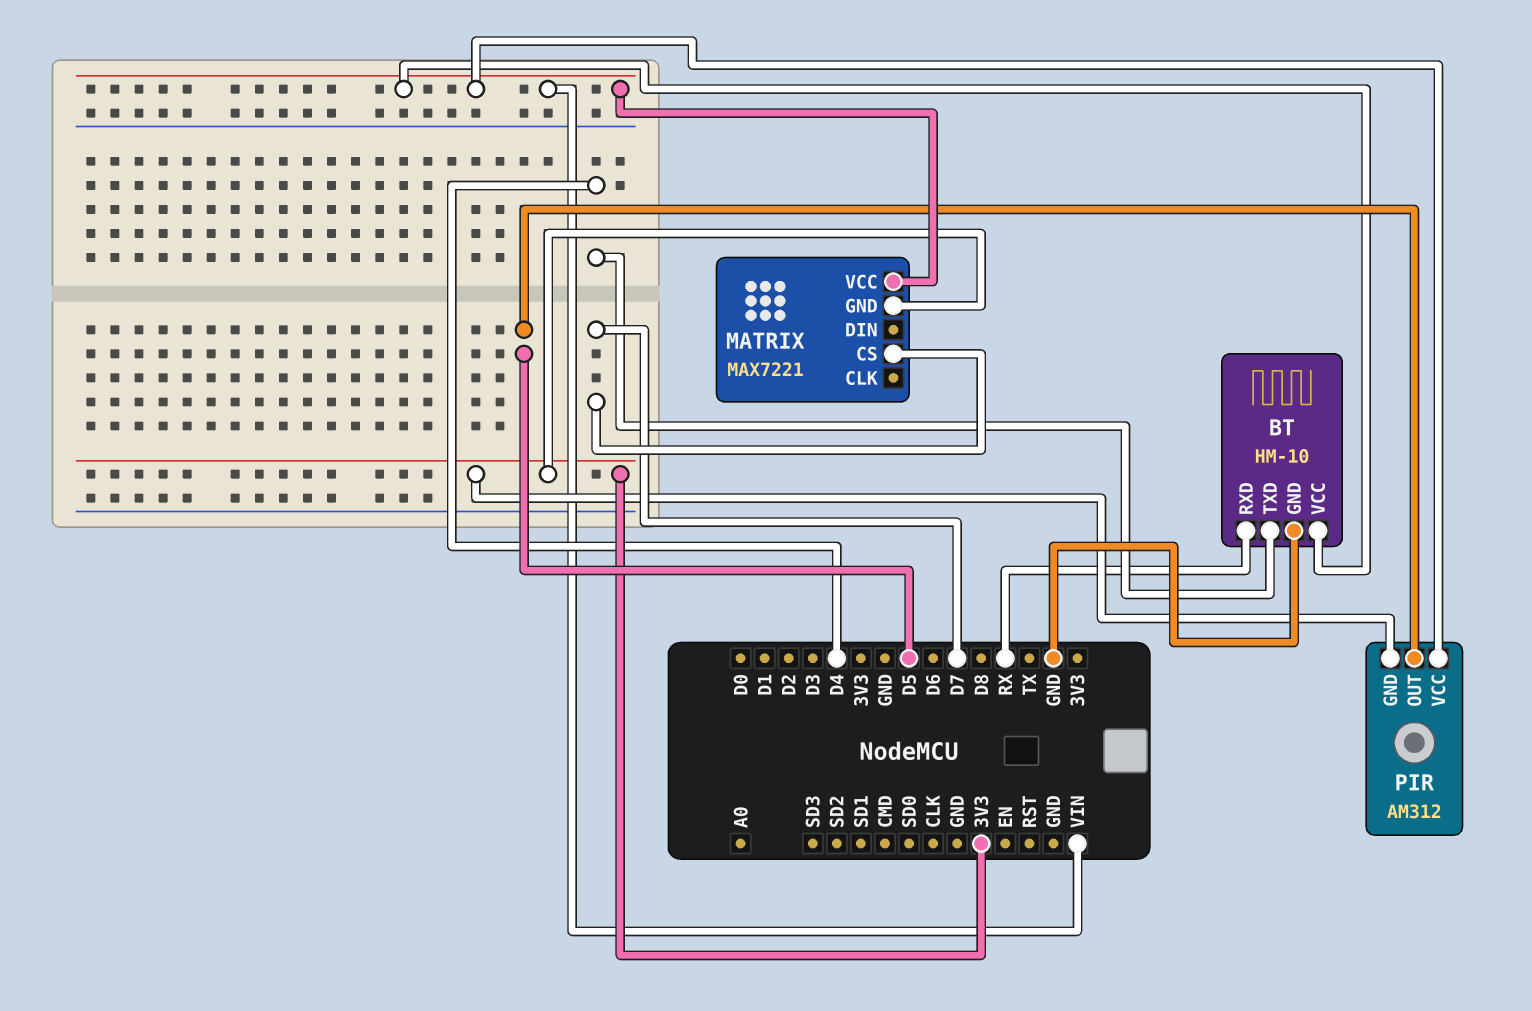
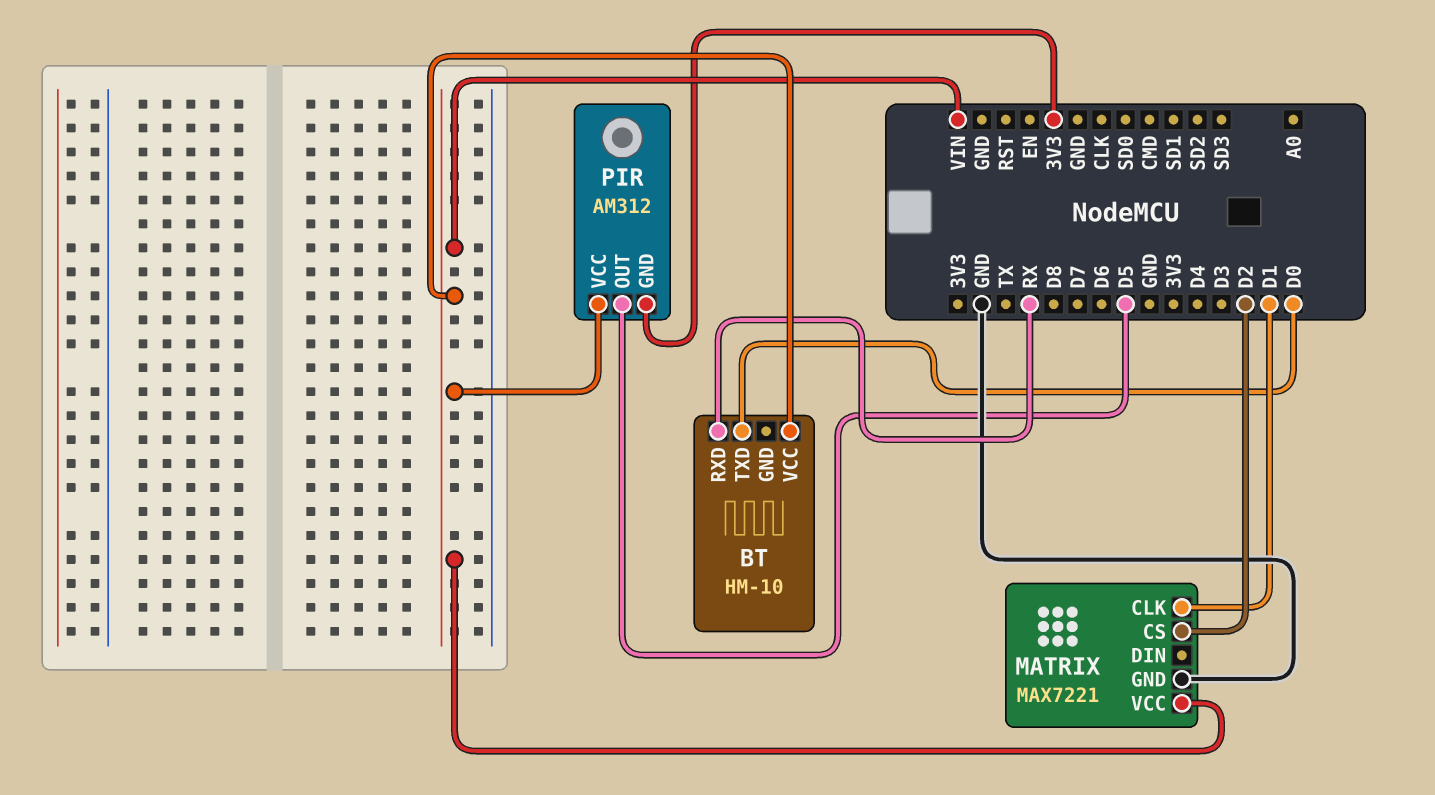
BT pin GND: GND -> none
BT pin TXD: D4 -> D0
MATRIX pin CLK: none -> D1
MATRIX pin CS: D7 -> D2
MATRIX pin GND: 3V3 -> GND

